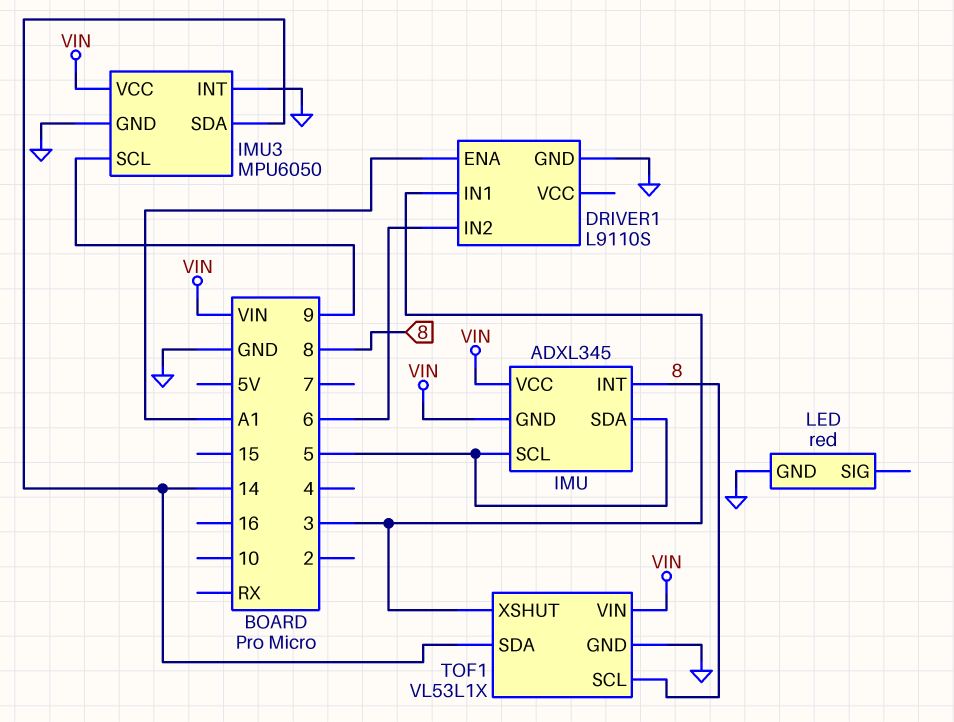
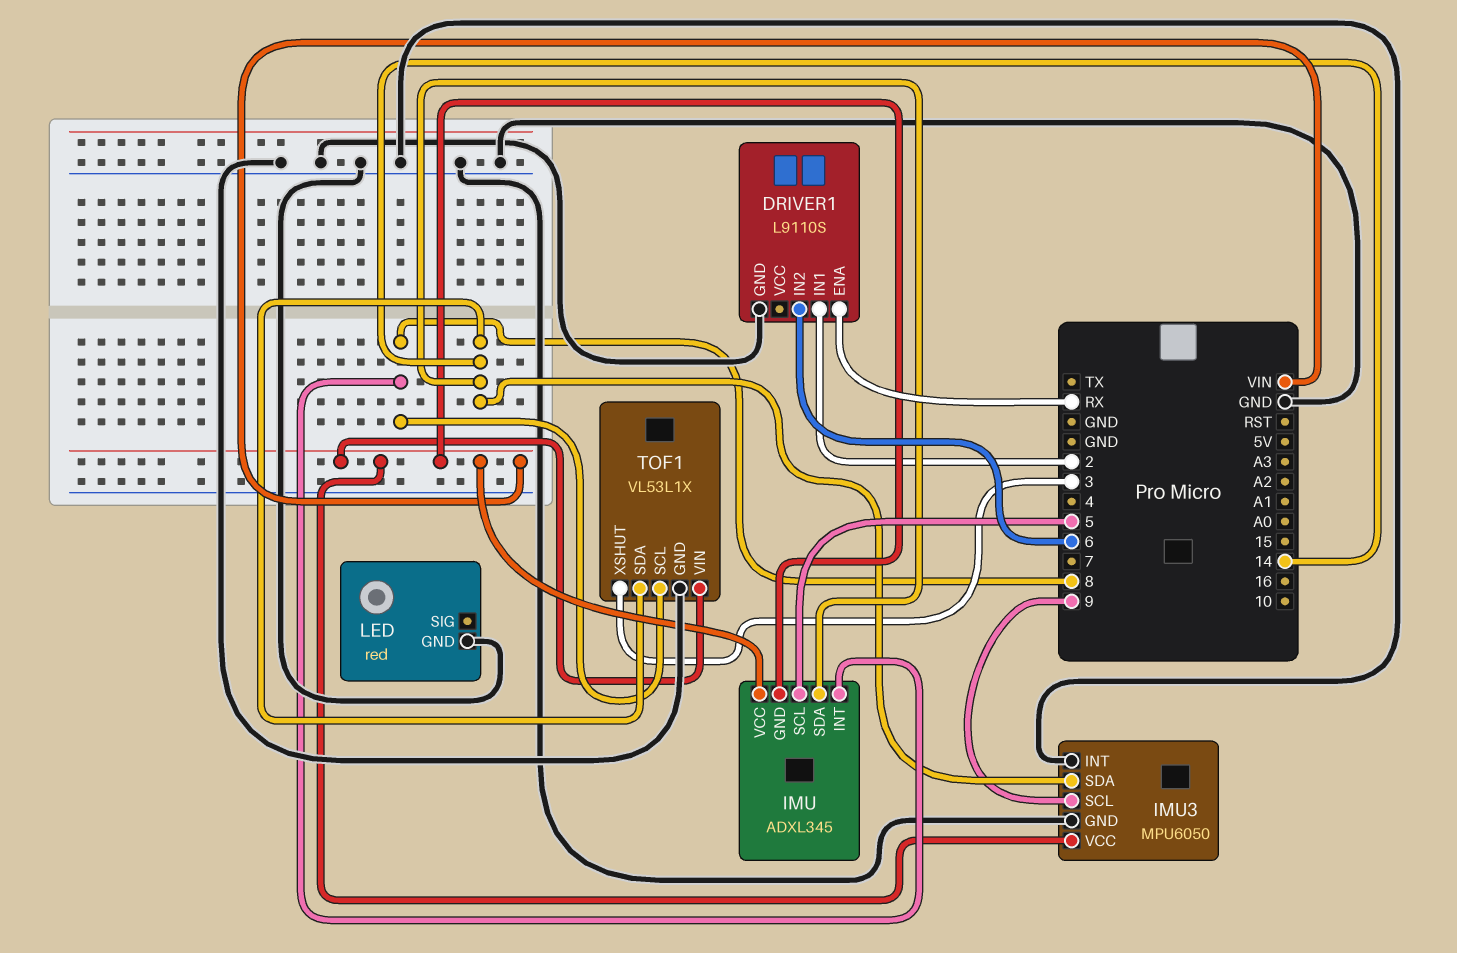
DRIVER1 pin ENA: A1 -> RX
DRIVER1 pin IN1: 3 -> 2
IMU pin SDA: 5 -> 14

